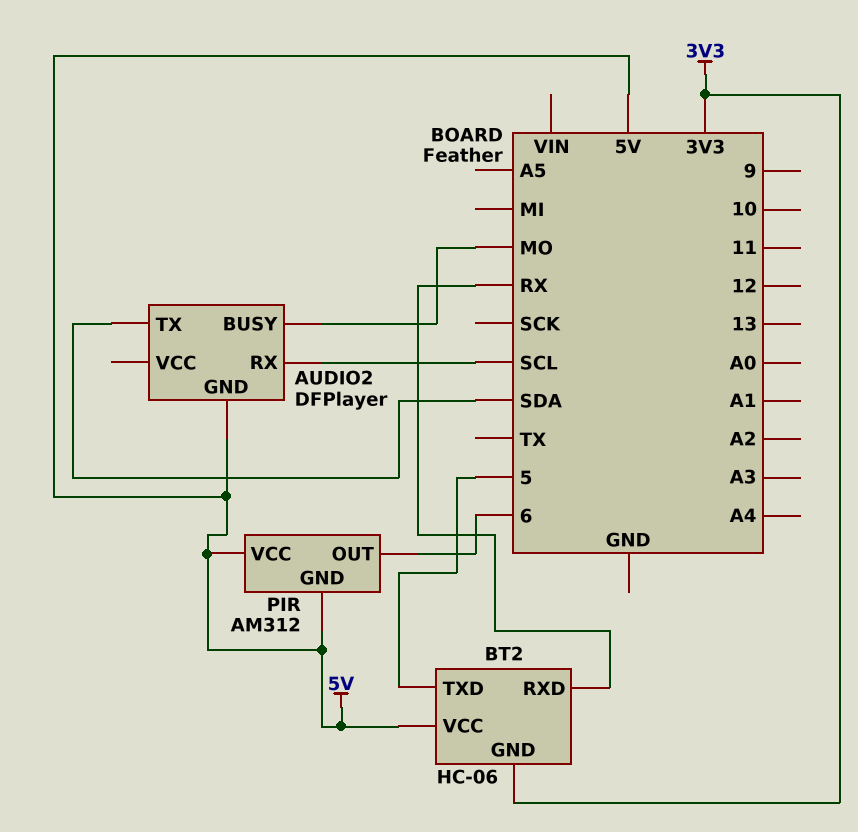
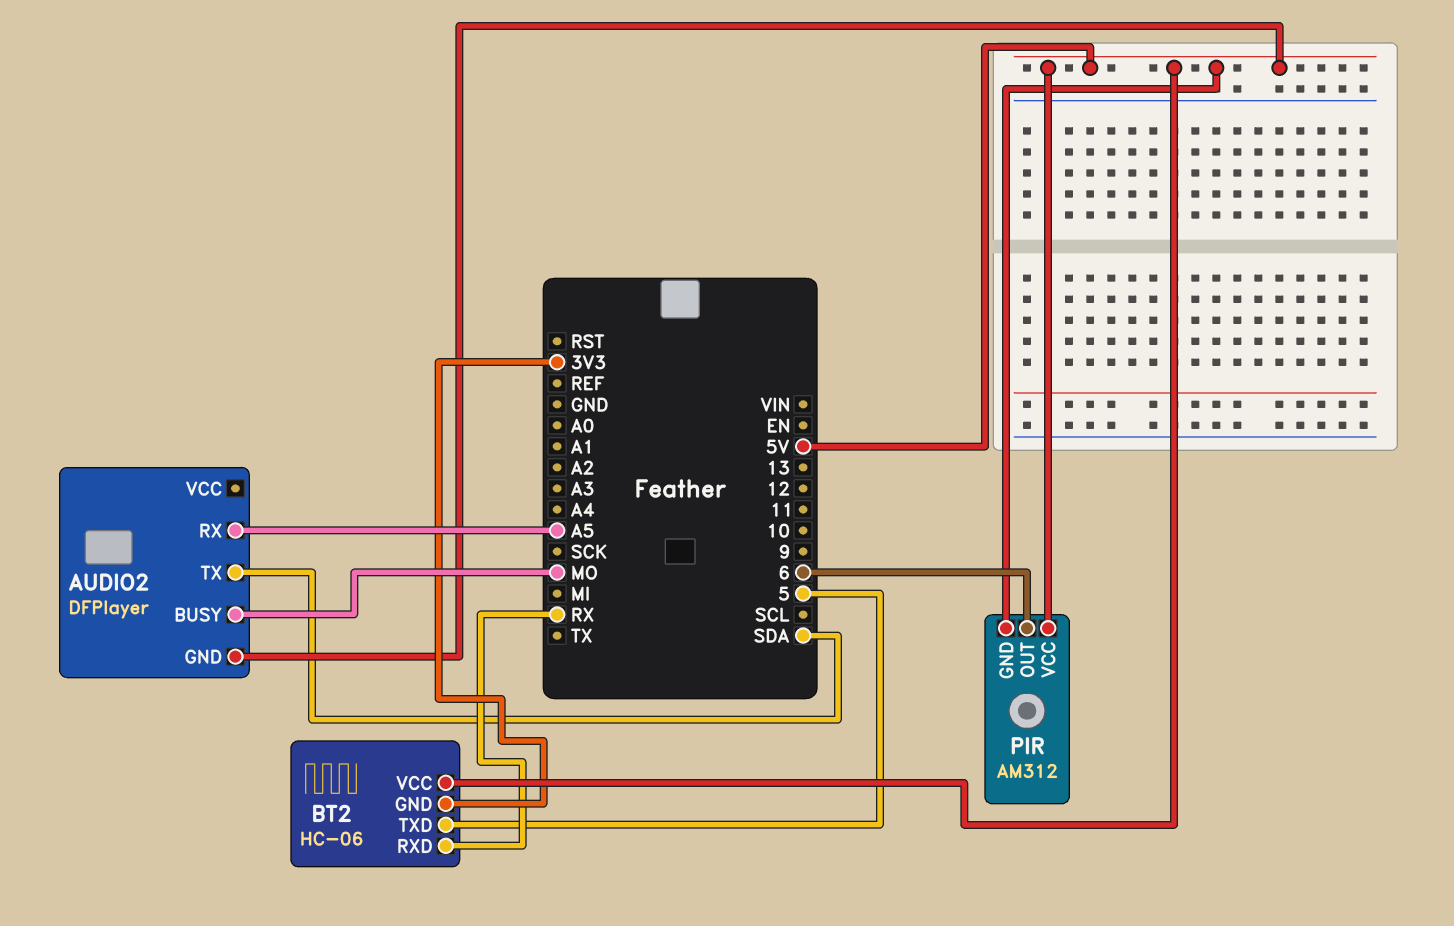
AUDIO2 pin RX: SCL -> A5

